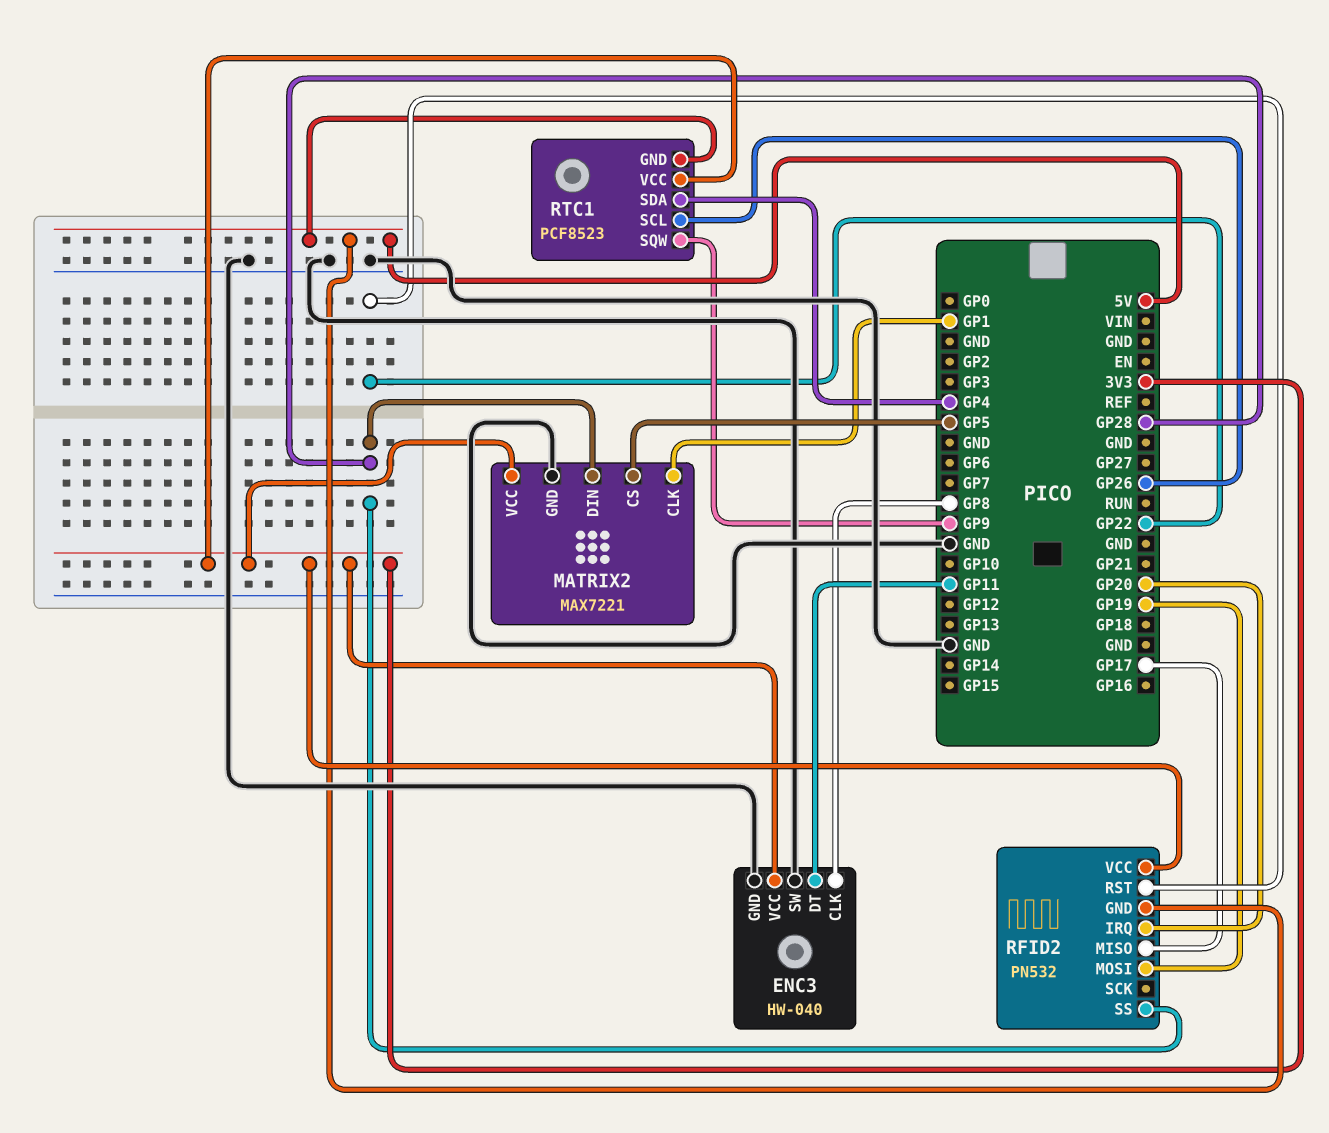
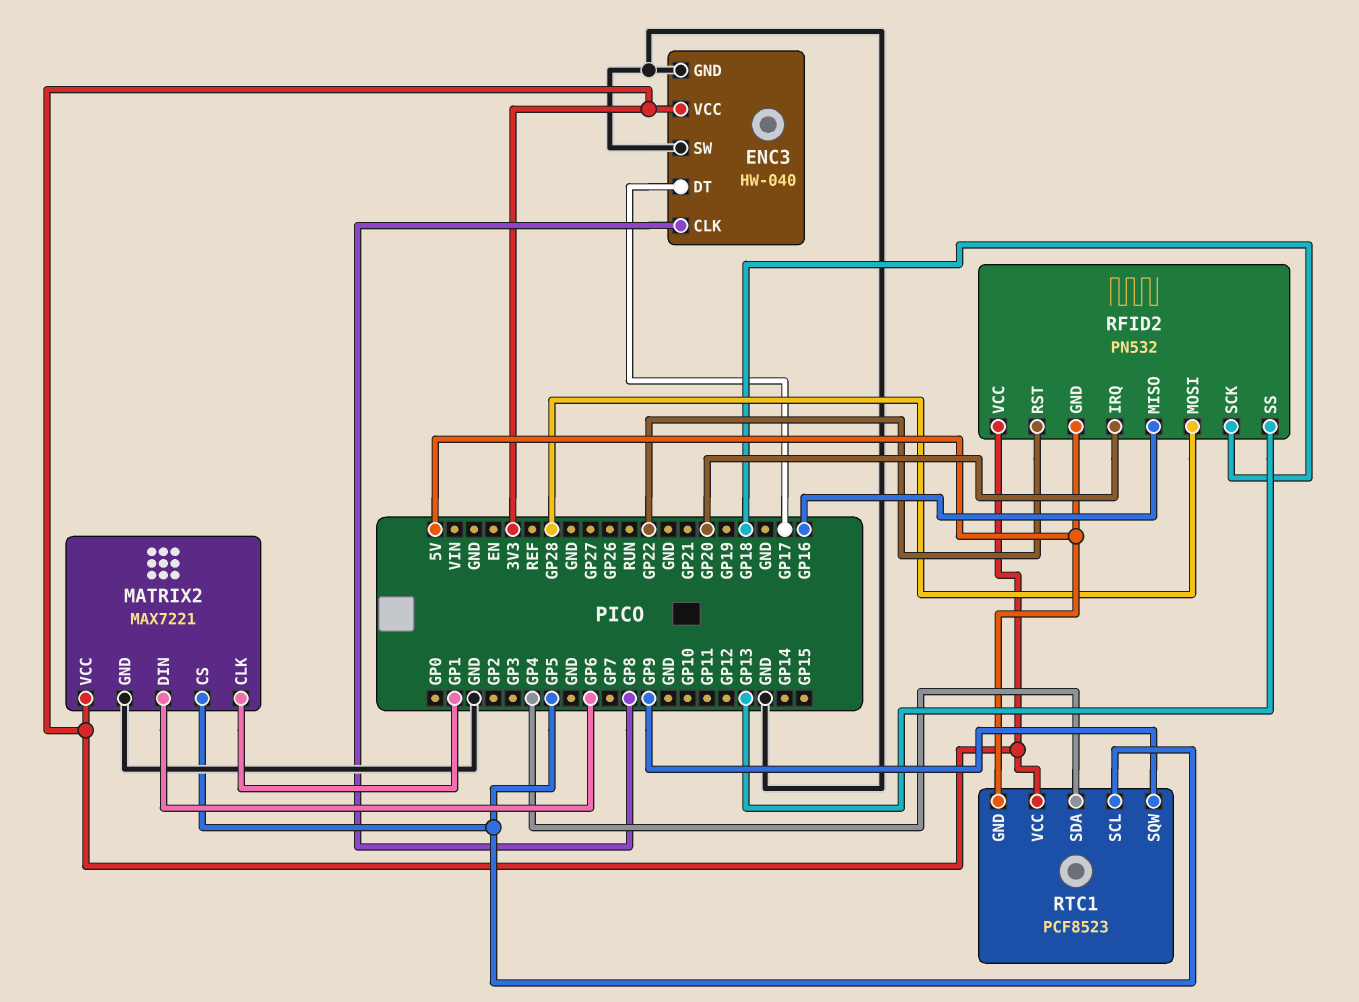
ENC3 pin DT: GP11 -> GP17
MATRIX2 pin DIN: GP28 -> GP6
RFID2 pin MISO: GP17 -> GP16
RFID2 pin MOSI: GP19 -> GP28
RFID2 pin SCK: none -> GP18
RFID2 pin SS: GP28 -> GP13
RTC1 pin SCL: GP26 -> GP5

